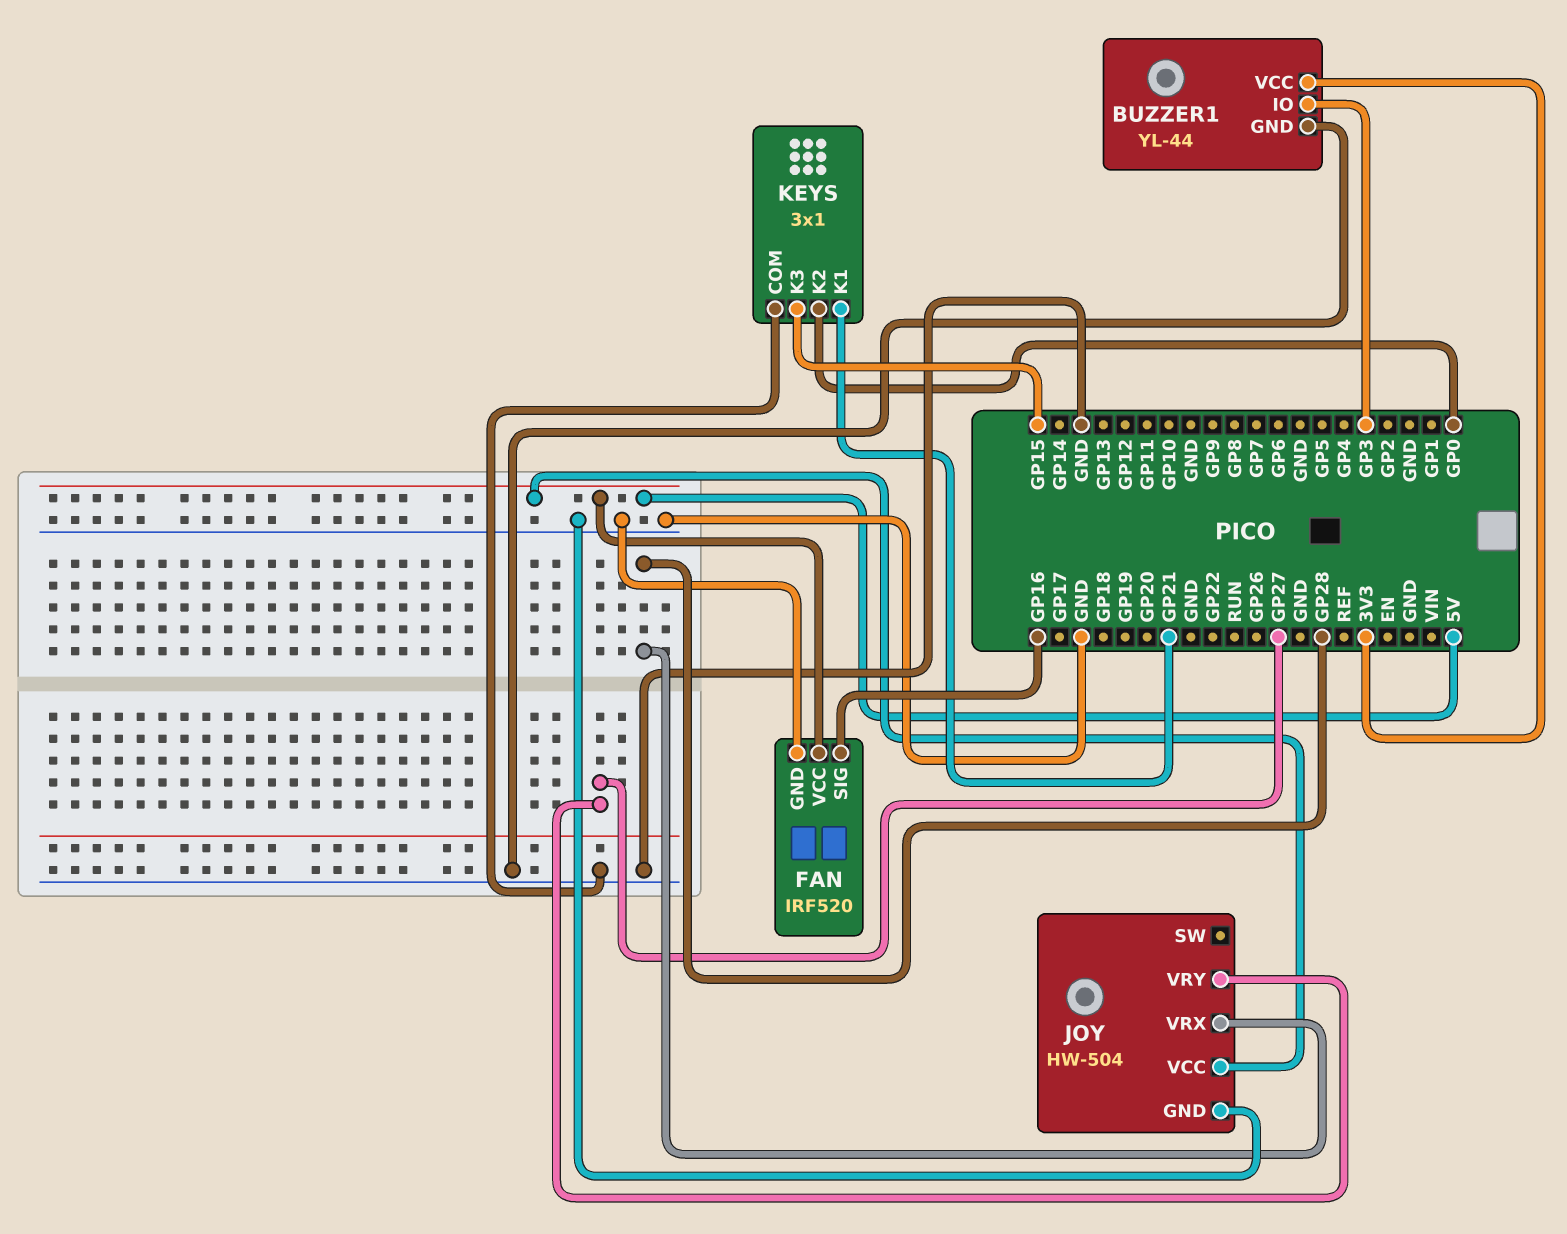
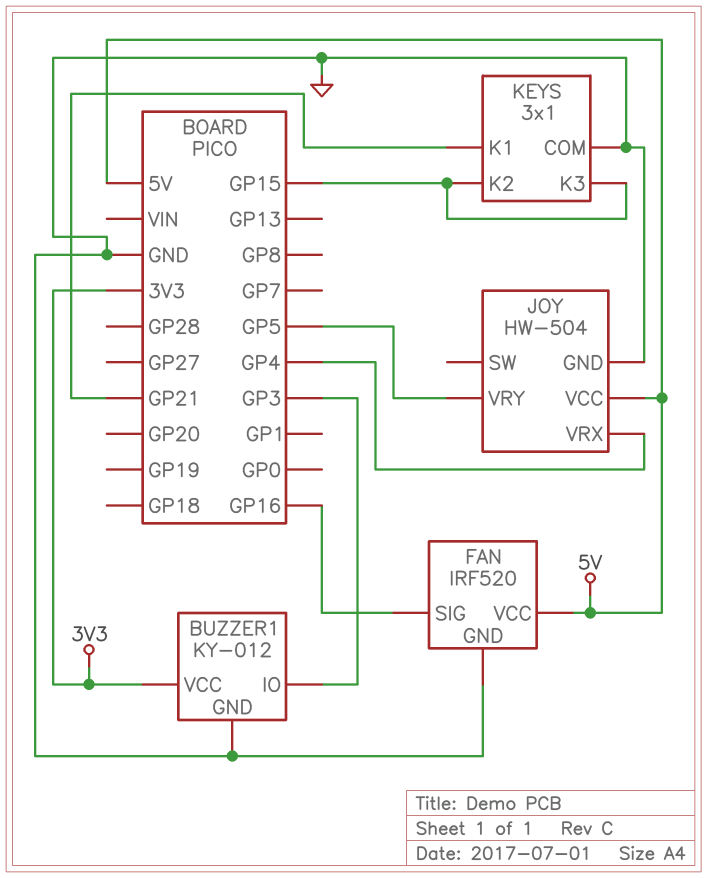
BUZZER1: YL-44 -> KY-012
JOY pin VRX: GP28 -> GP4
JOY pin VRY: GP27 -> GP5
KEYS pin K2: GP0 -> GP15

